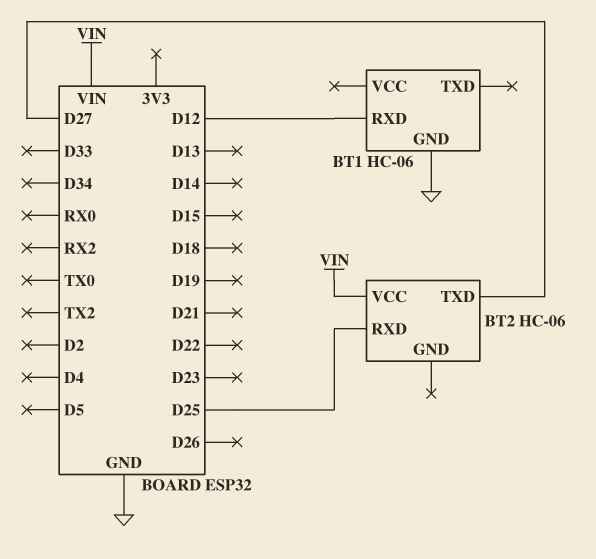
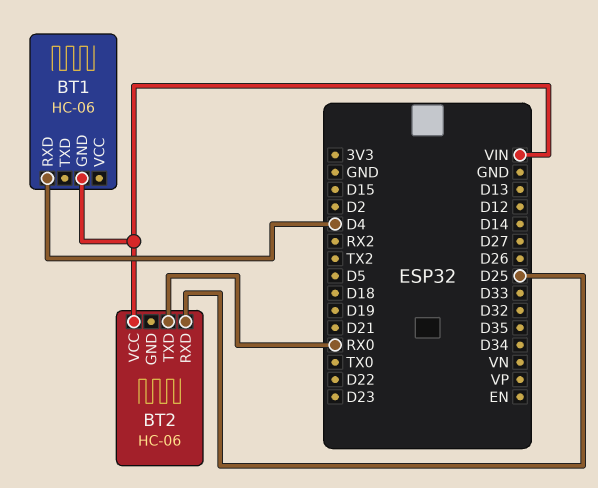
BT1 pin GND: GND -> VIN
BT1 pin RXD: D12 -> D4
BT2 pin TXD: D27 -> RX0

